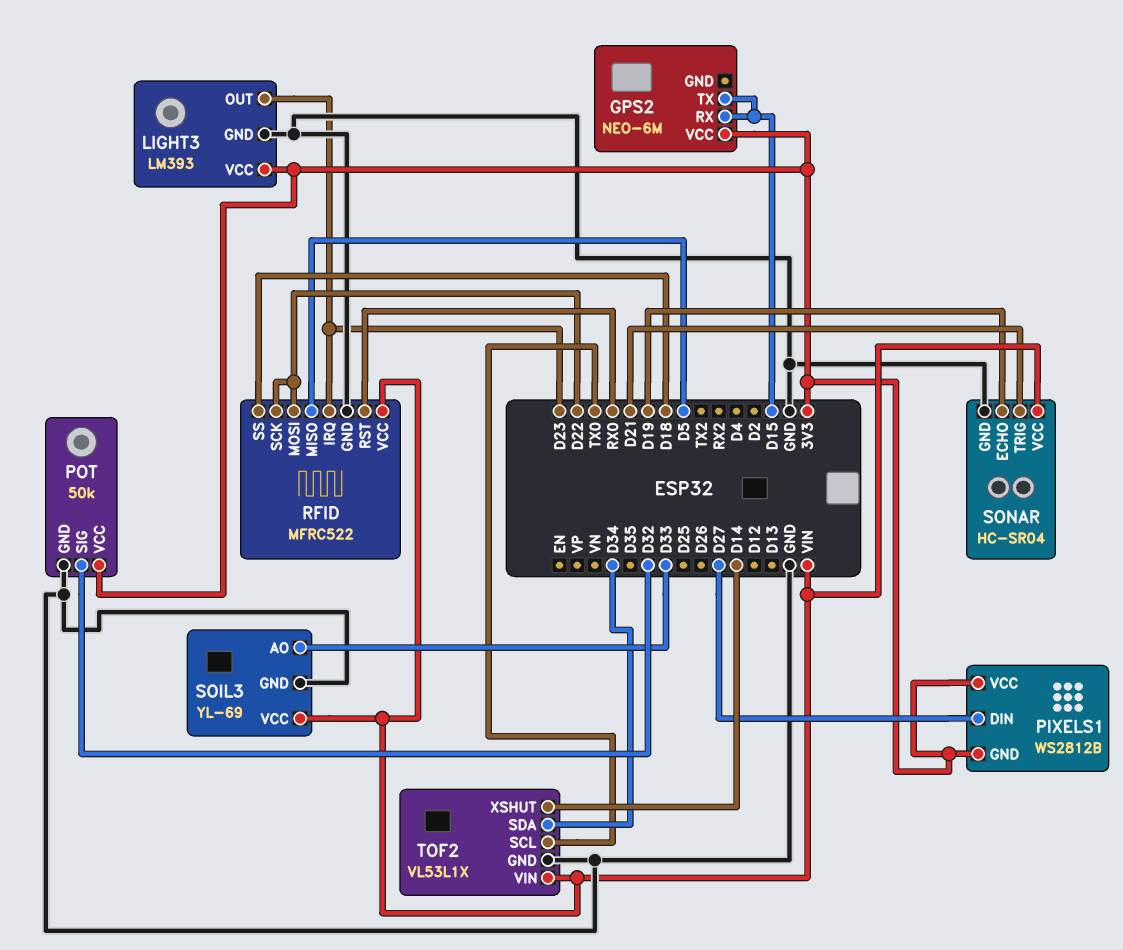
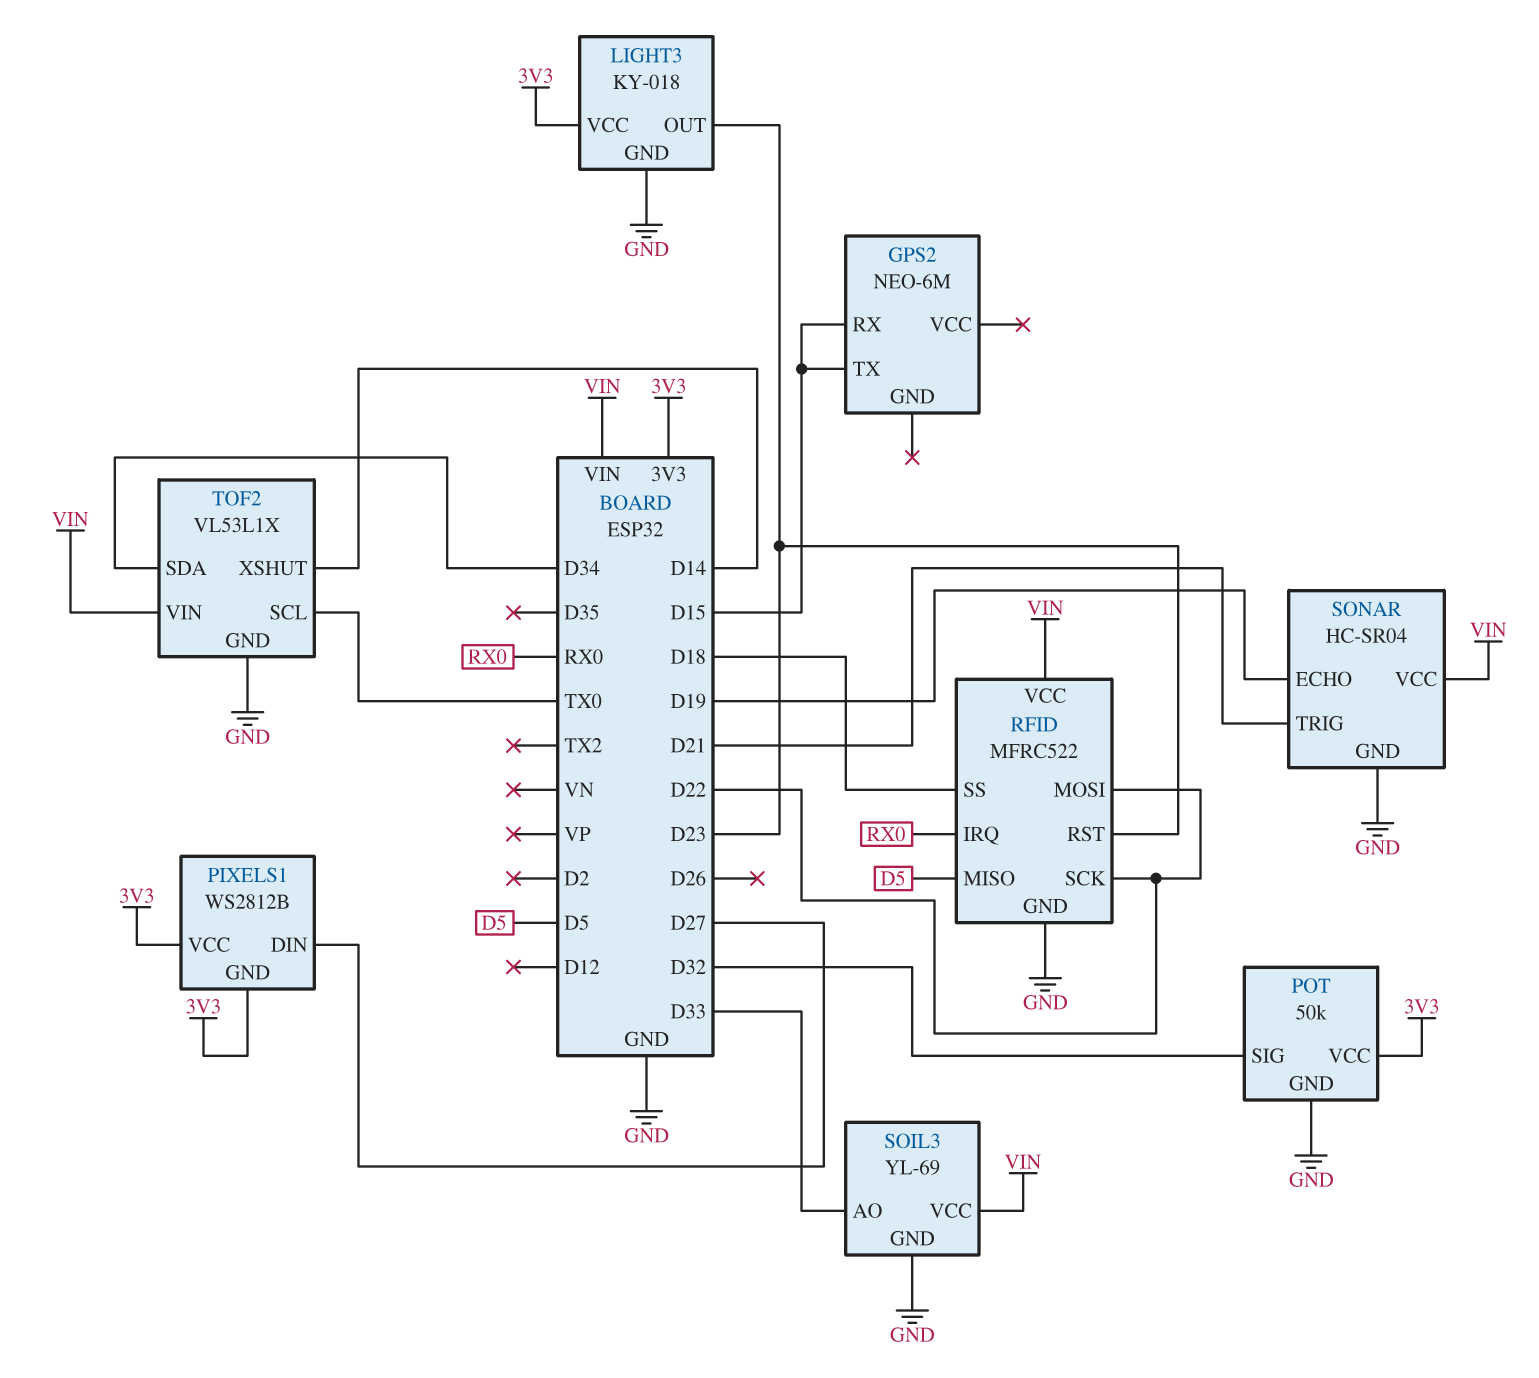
GPS2 pin VCC: 3V3 -> none
LIGHT3: LM393 -> KY-018
RFID pin IRQ: D23 -> RX0
RFID pin RST: RX0 -> D23

